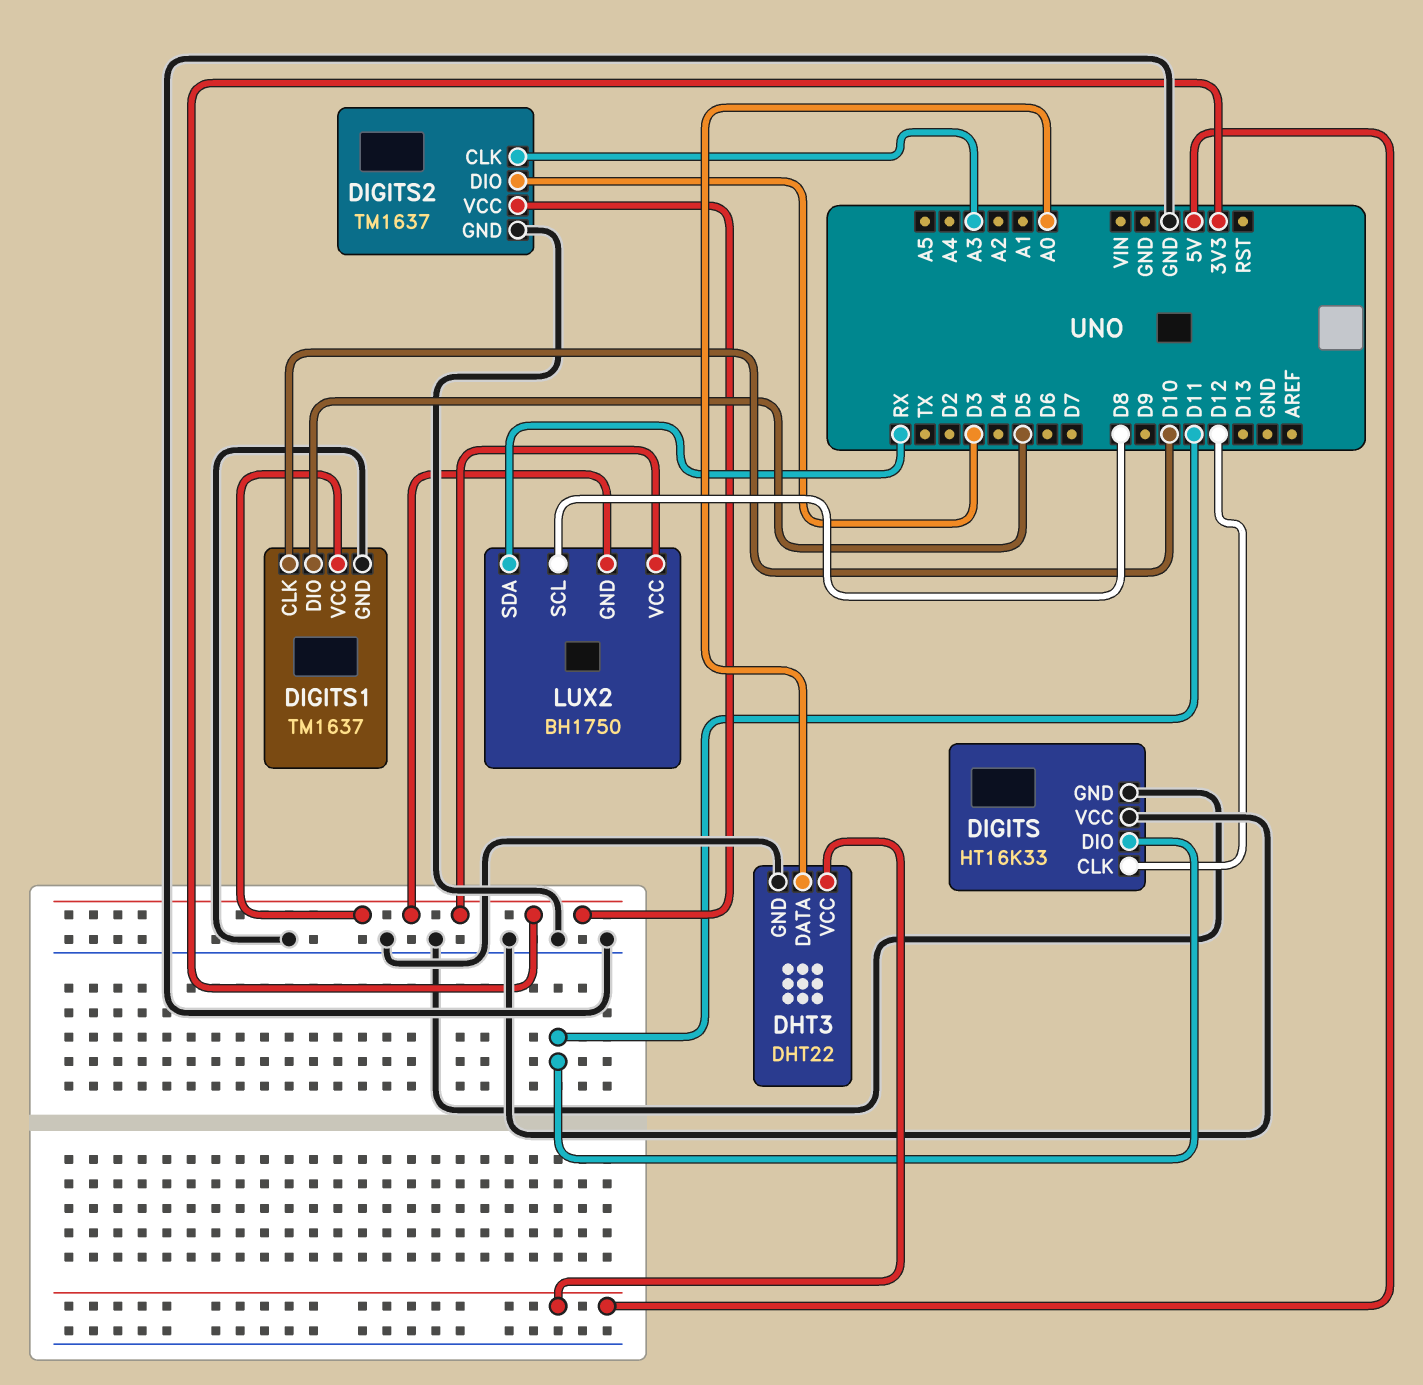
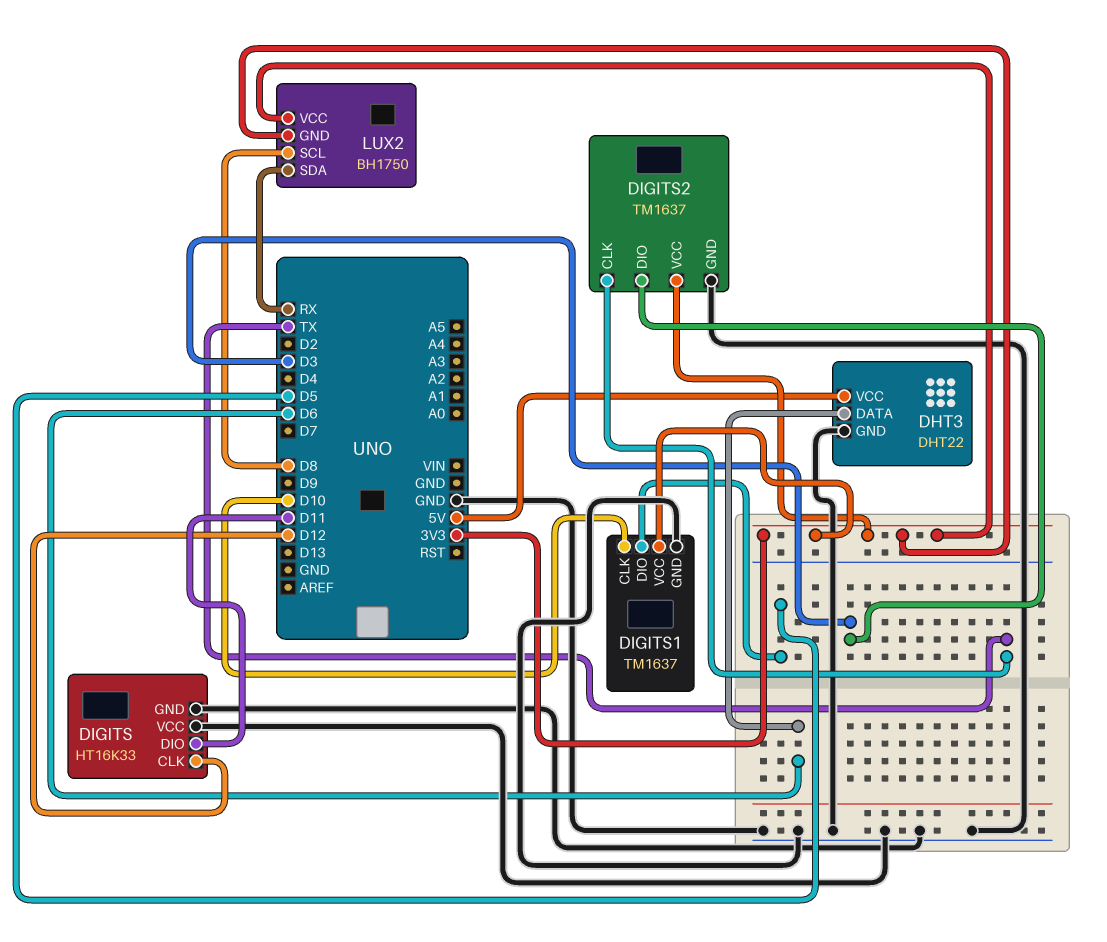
DHT3 pin DATA: A0 -> D6
DIGITS2 pin CLK: A3 -> TX

